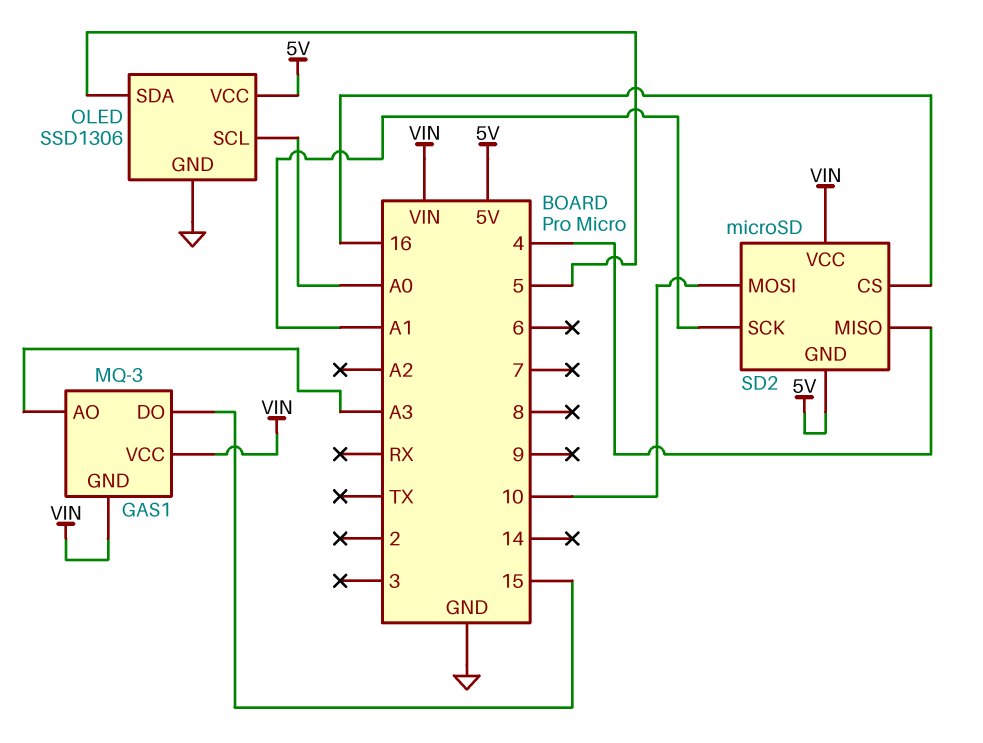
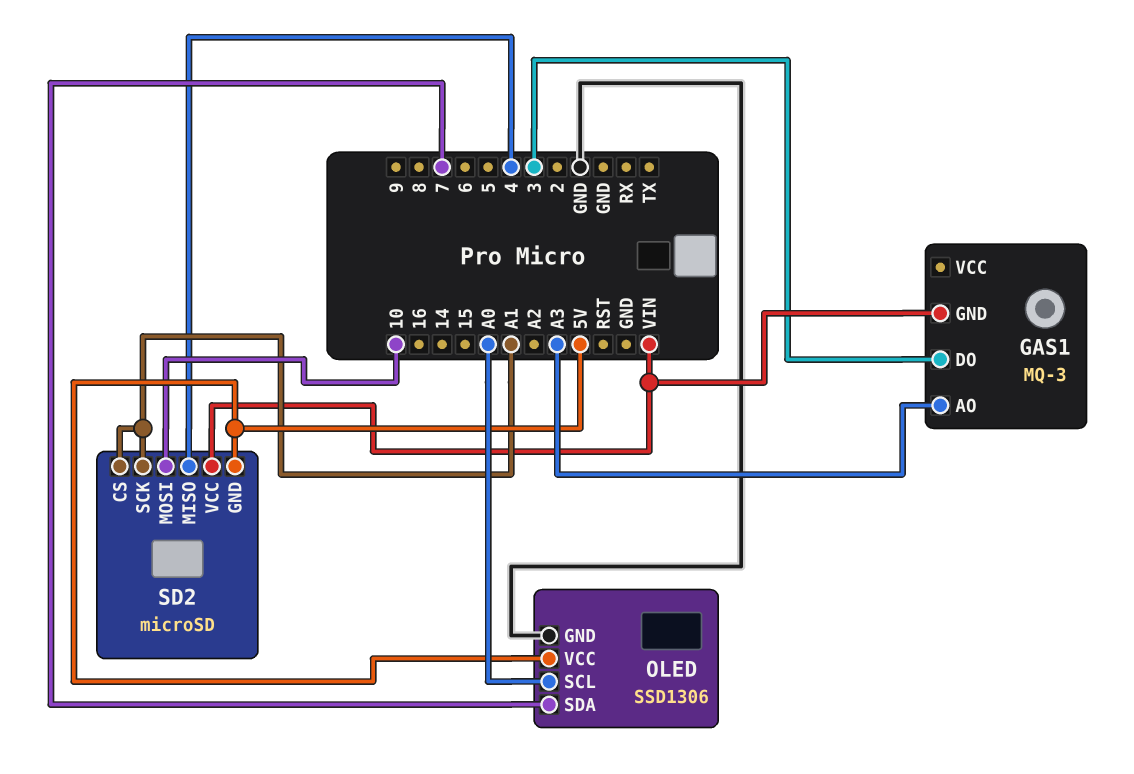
GAS1 pin DO: 15 -> 3
GAS1 pin VCC: VIN -> none
OLED pin SDA: 5 -> 7
SD2 pin CS: 16 -> A1

